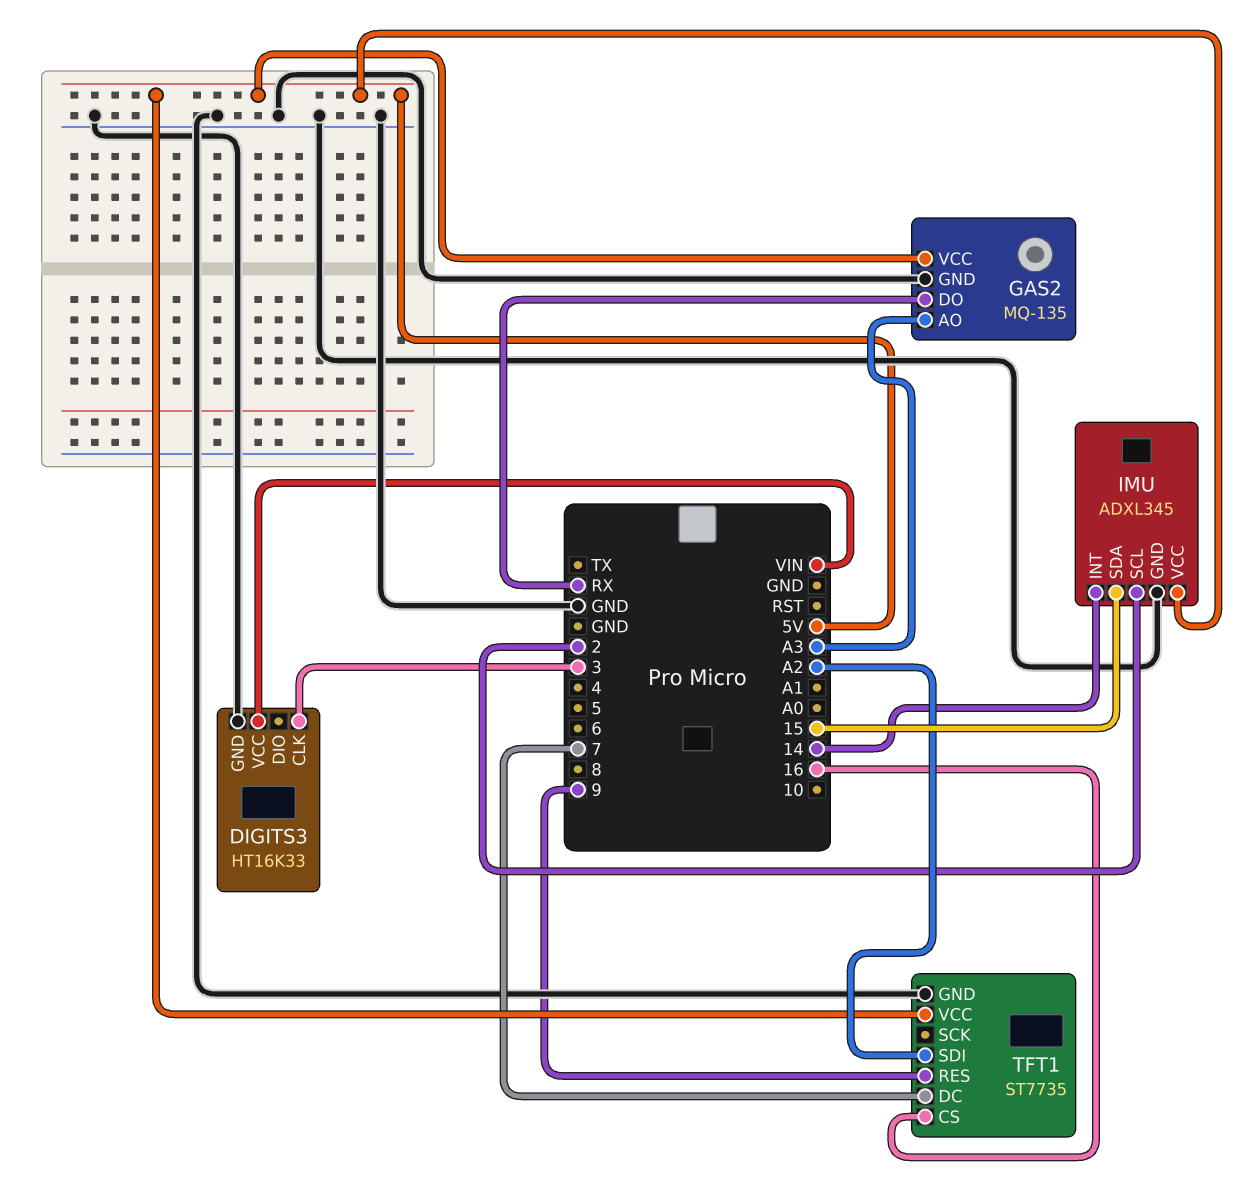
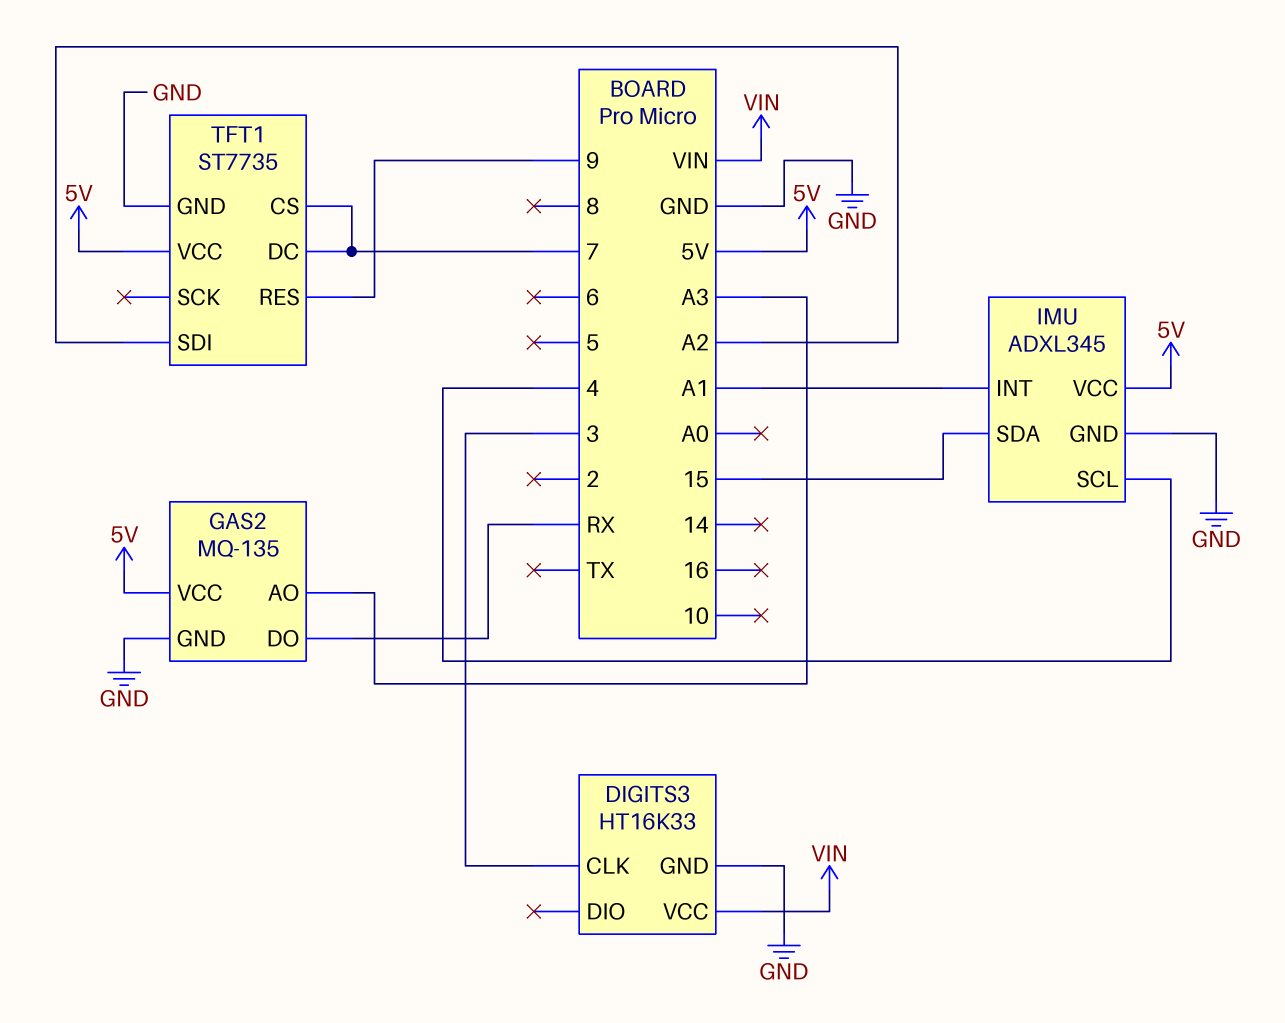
IMU pin INT: 14 -> A1
IMU pin SCL: 2 -> 4
TFT1 pin CS: 16 -> 7

